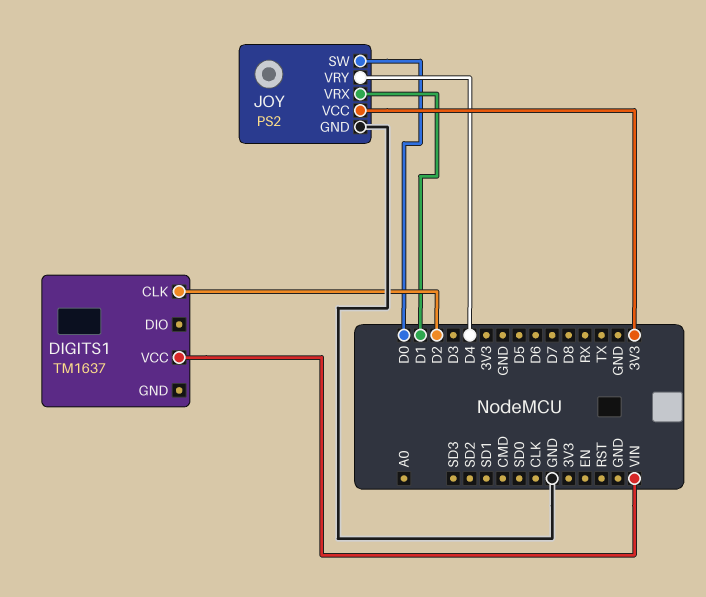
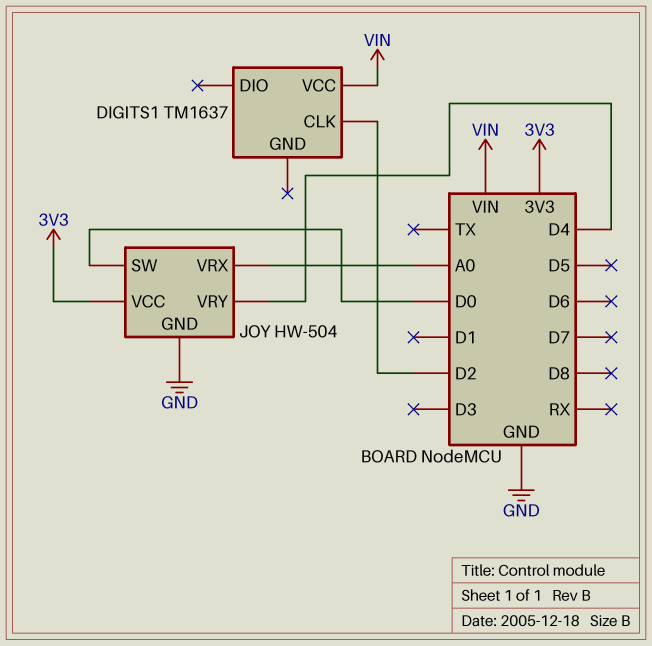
JOY: PS2 -> HW-504
JOY pin VRX: D1 -> A0

